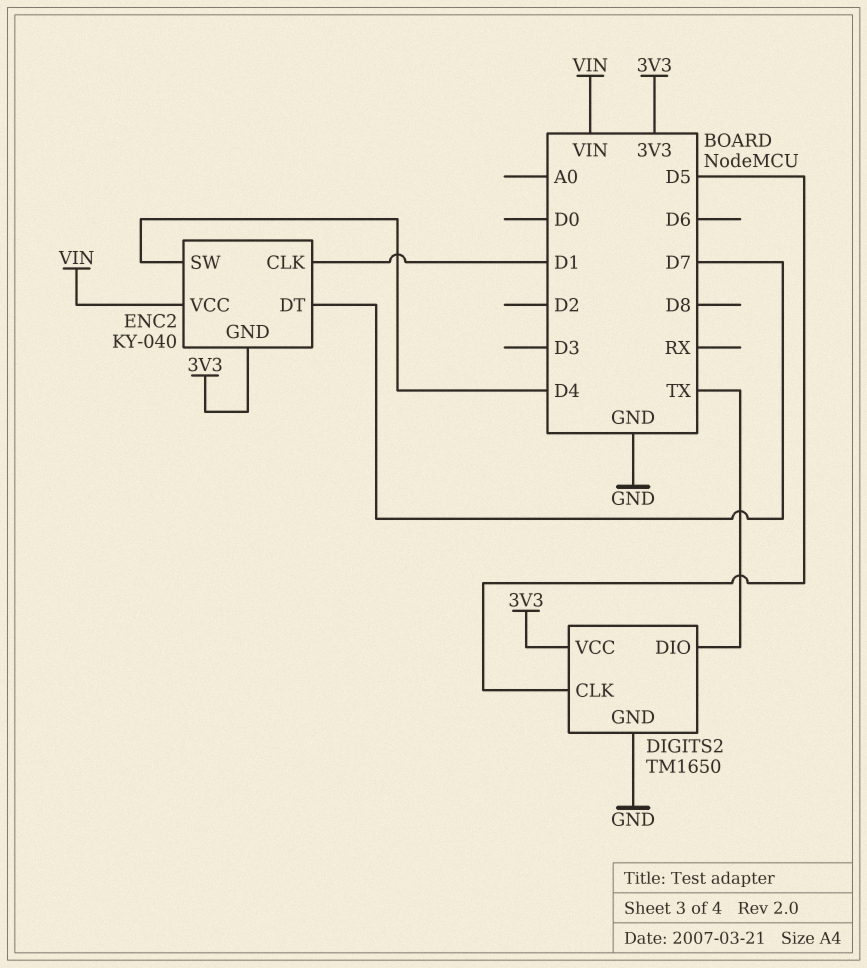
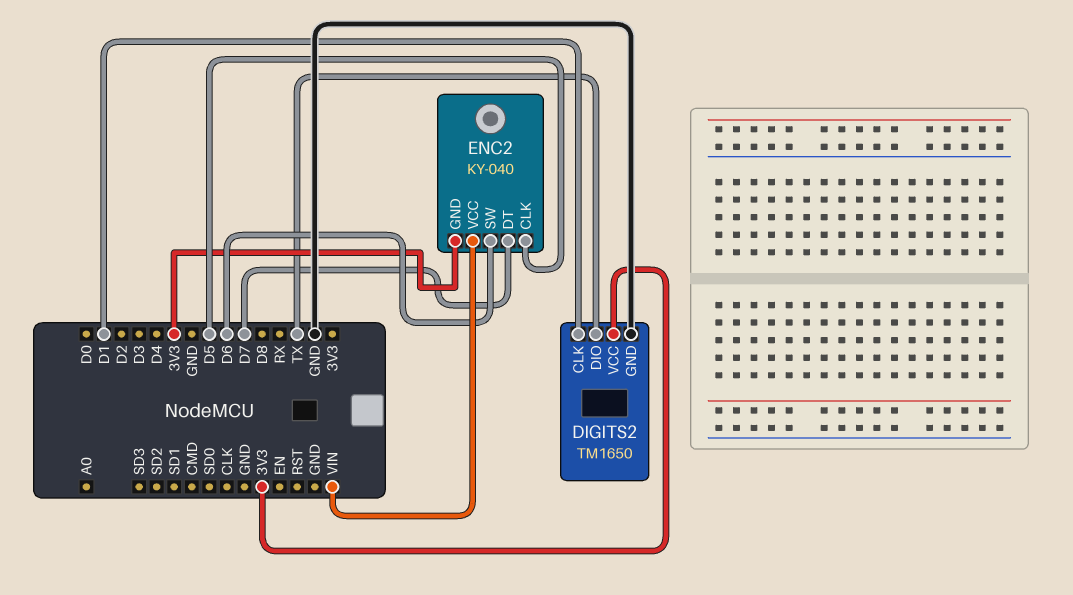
DIGITS2 pin CLK: D5 -> D1
ENC2 pin CLK: D1 -> D5
ENC2 pin SW: D4 -> D6

